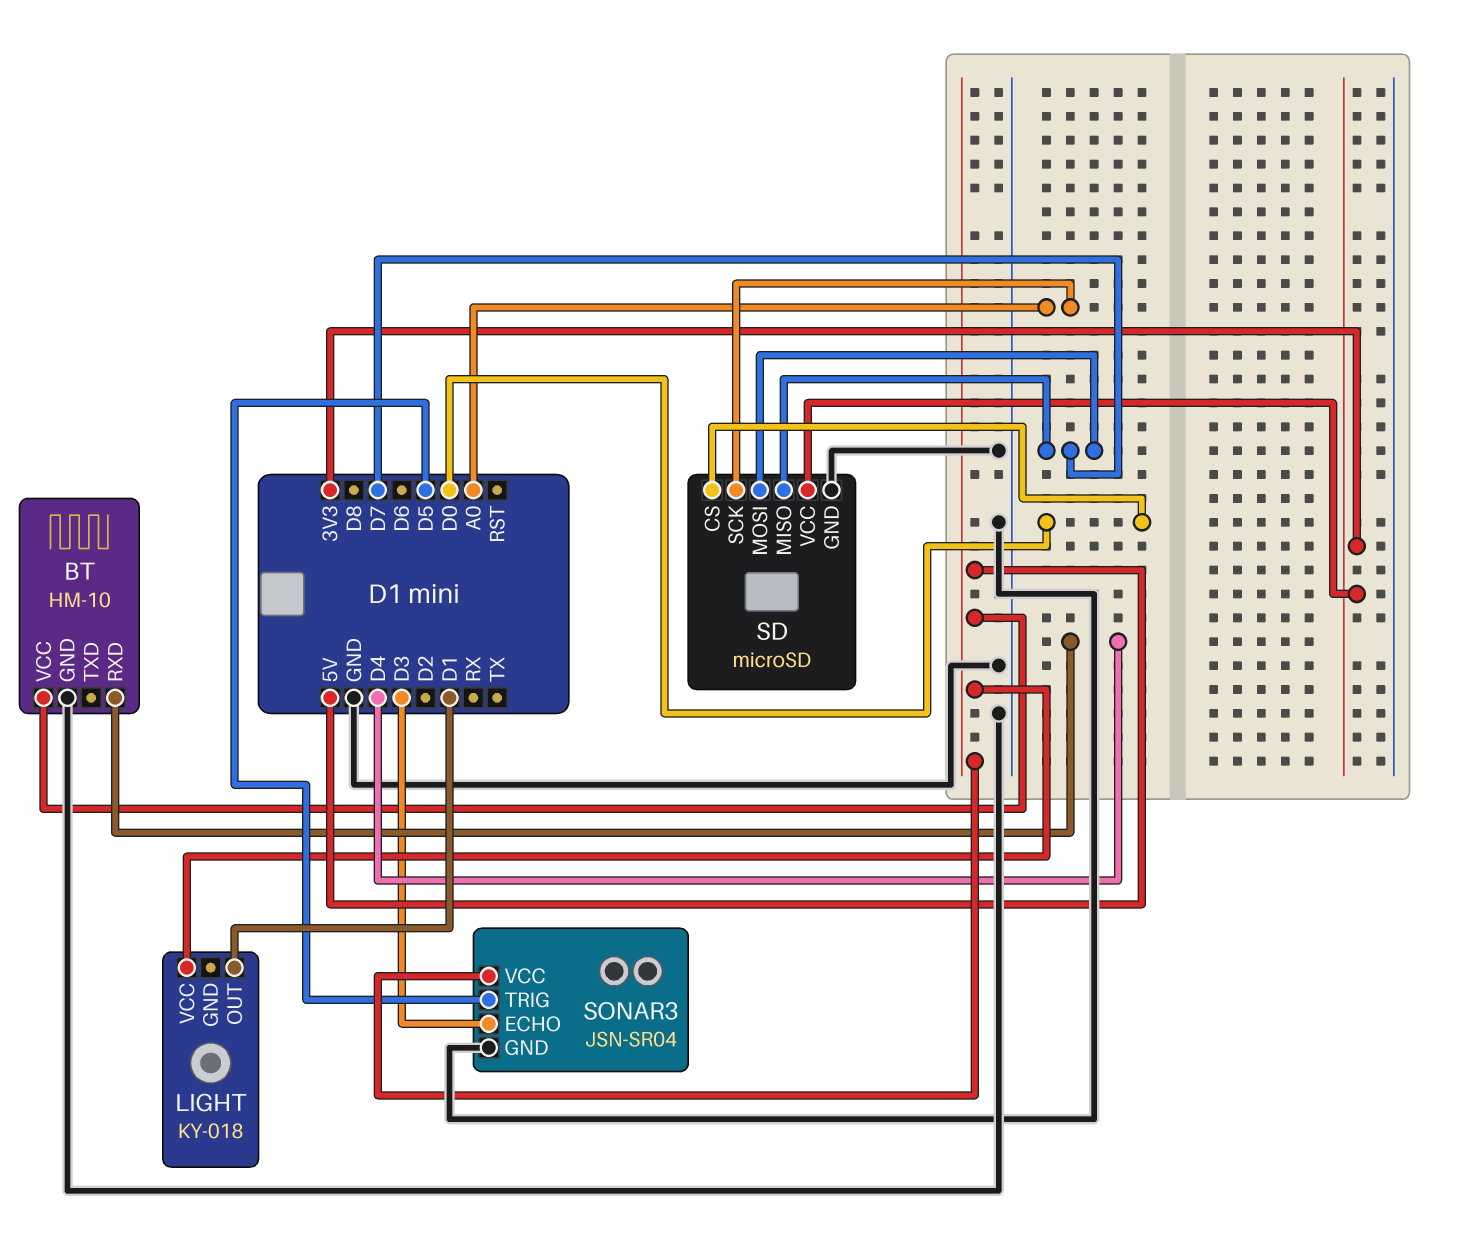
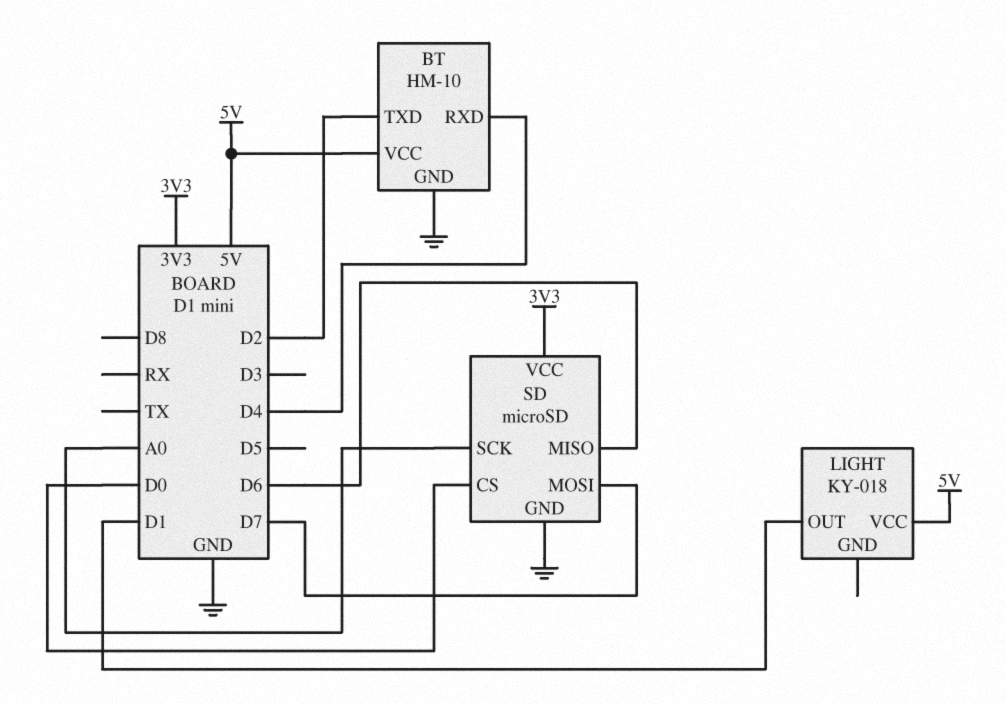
BT pin TXD: none -> D2
SD pin MISO: D7 -> D6
SONAR3: JSN-SR04 -> none
SONAR3 pin ECHO: D3 -> none
SONAR3 pin GND: GND -> none
SONAR3 pin TRIG: D5 -> none
SONAR3 pin VCC: 5V -> none

